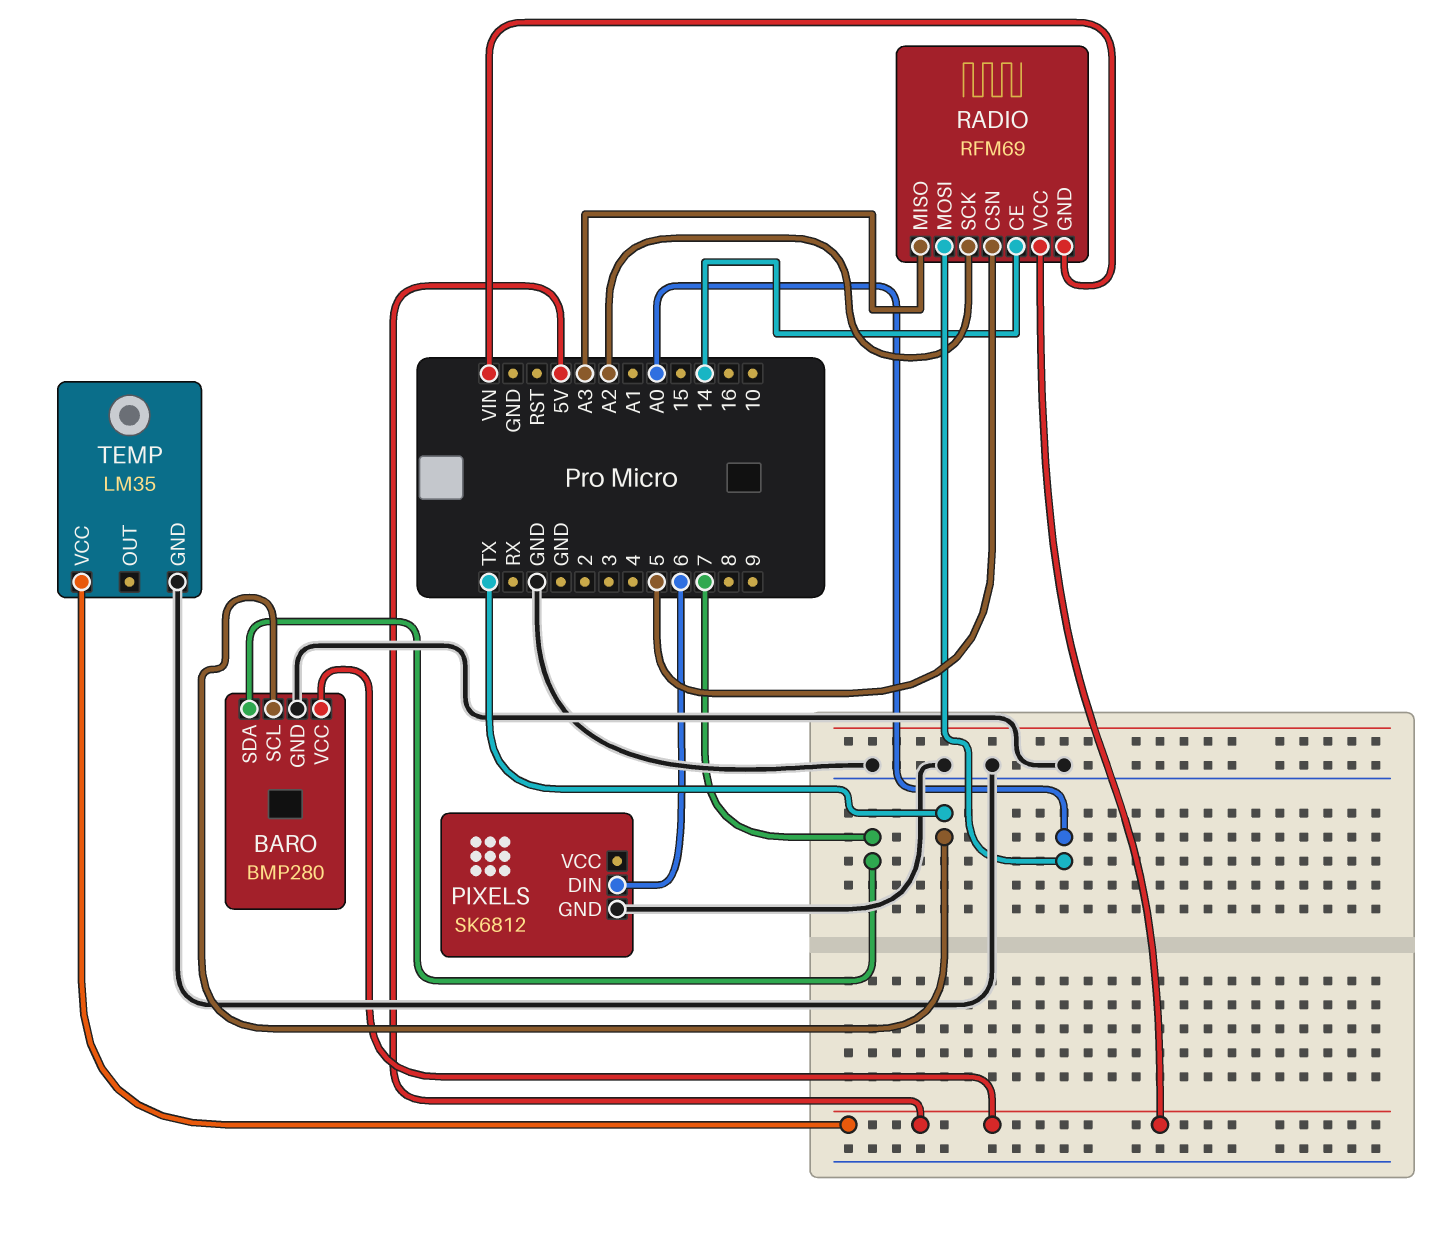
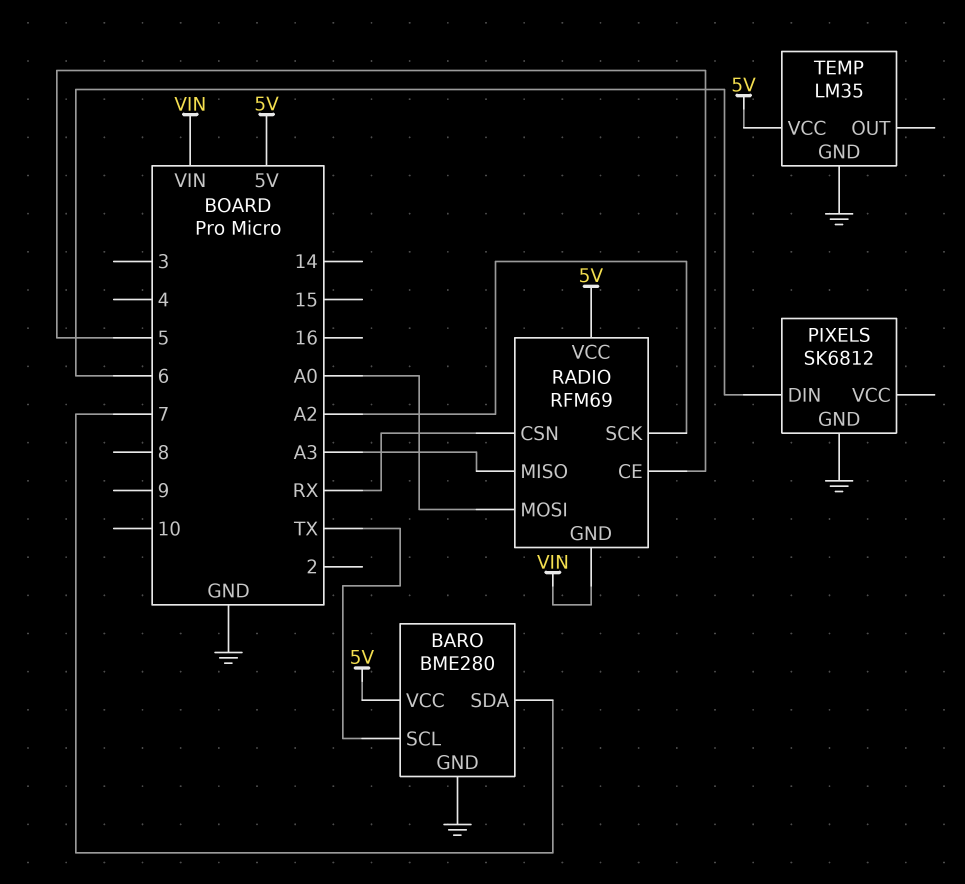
BARO: BMP280 -> BME280
RADIO pin CE: 14 -> 5
RADIO pin CSN: 5 -> RX

